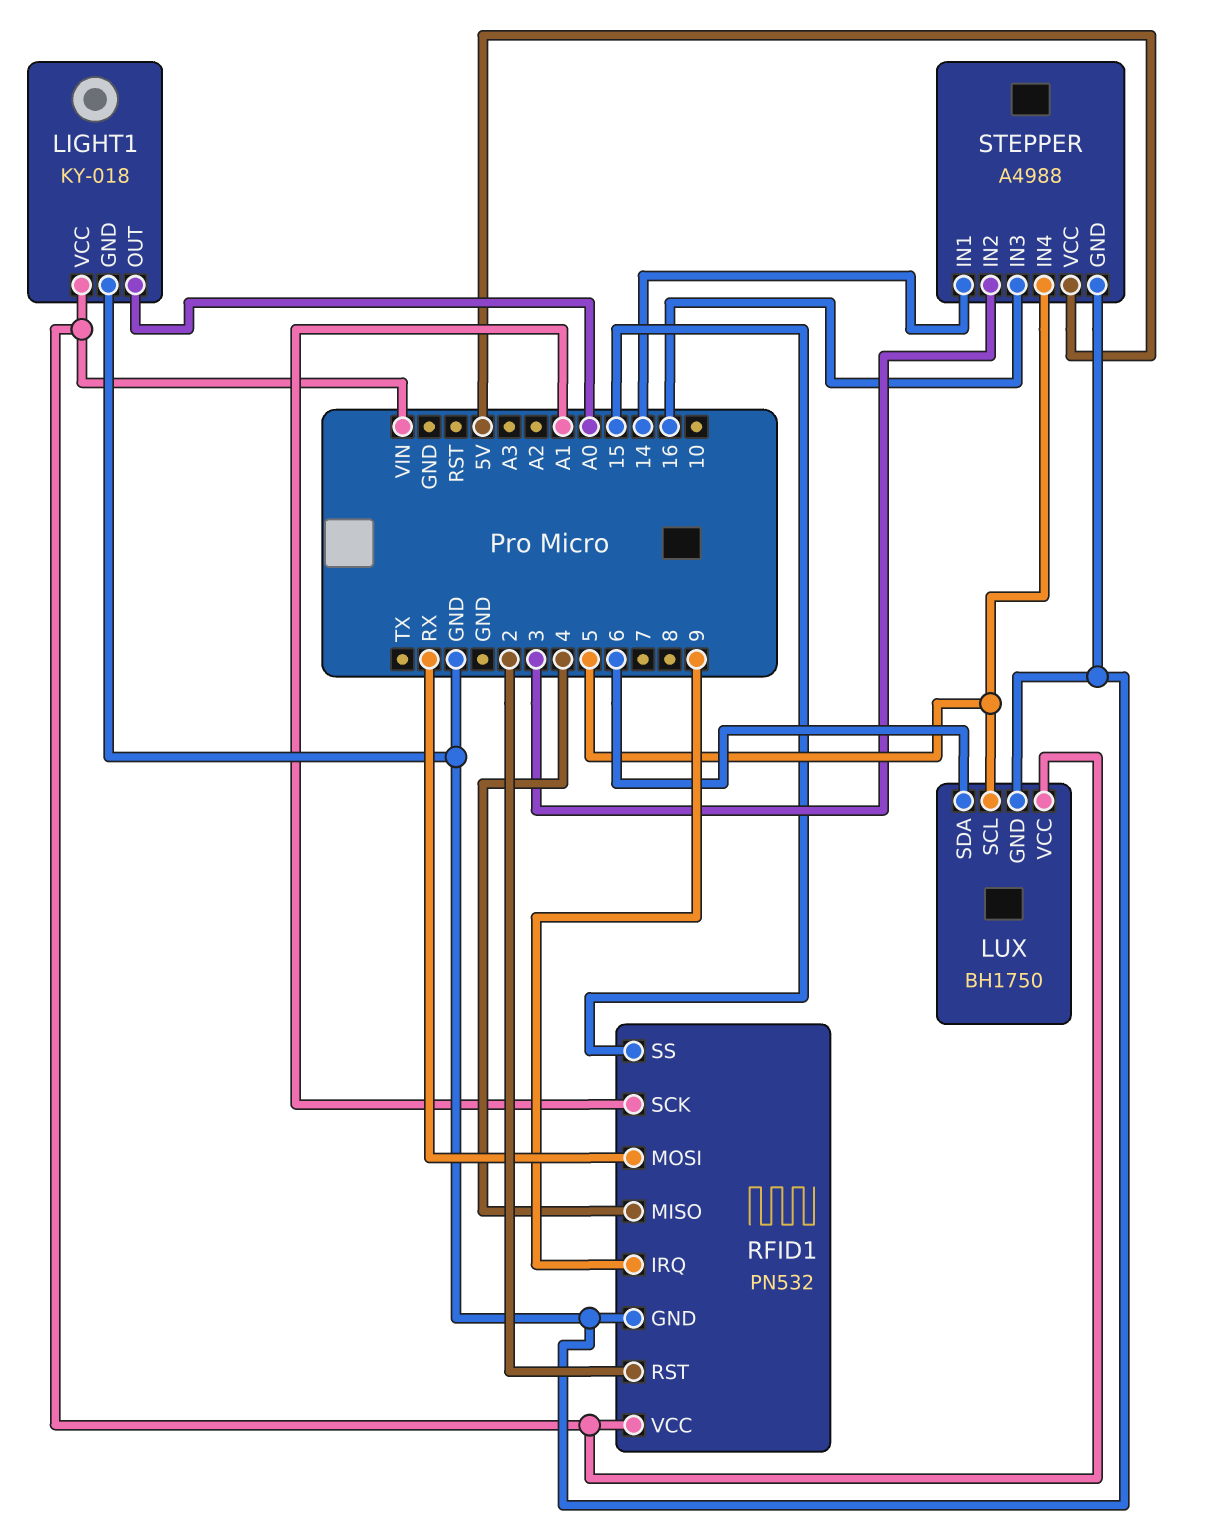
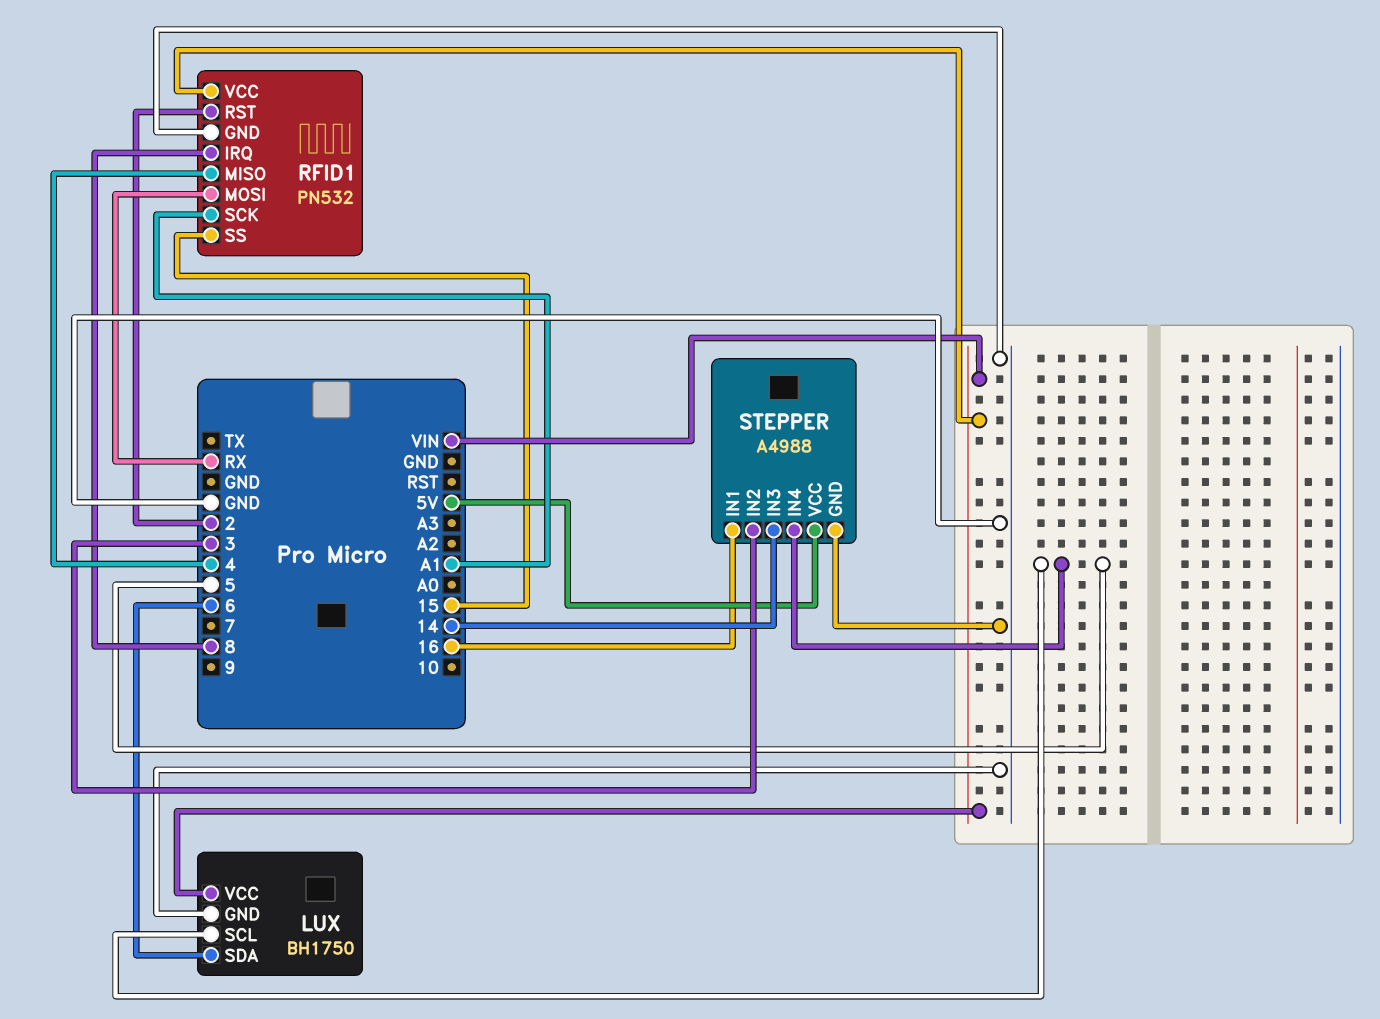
LIGHT1: KY-018 -> none
LIGHT1 pin GND: GND -> none
LIGHT1 pin OUT: A0 -> none
LIGHT1 pin VCC: VIN -> none
RFID1 pin IRQ: 9 -> 8
STEPPER pin IN1: 14 -> 16
STEPPER pin IN3: 16 -> 14

